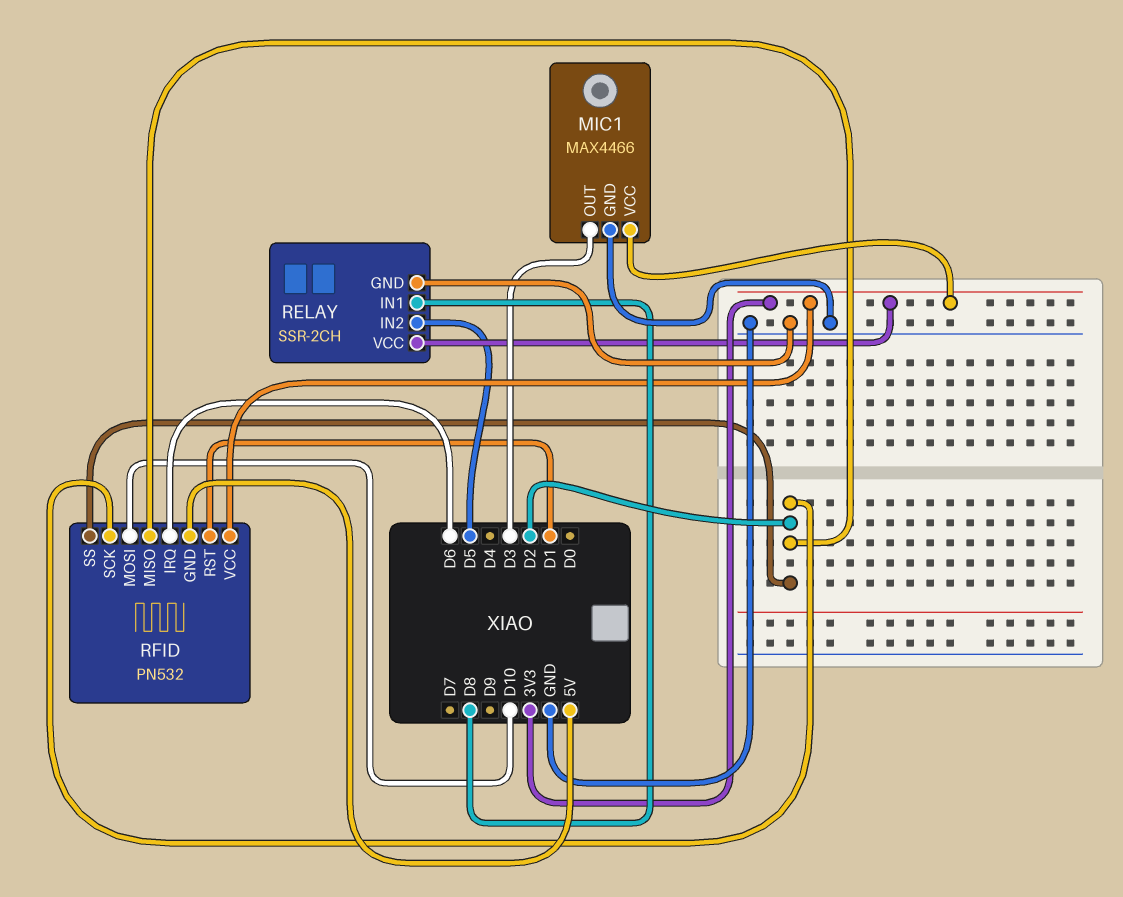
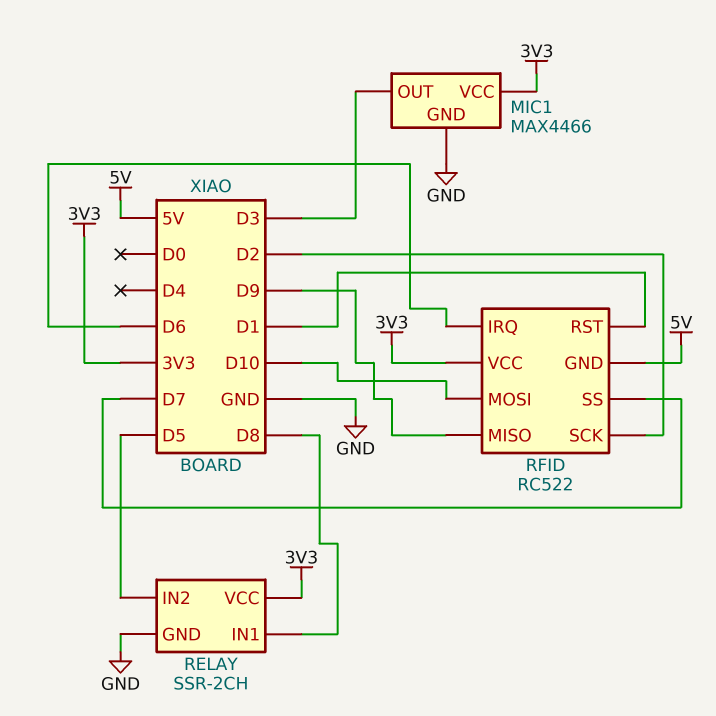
RFID: PN532 -> RC522
RFID pin MISO: D2 -> D9
RFID pin SS: D2 -> D7

